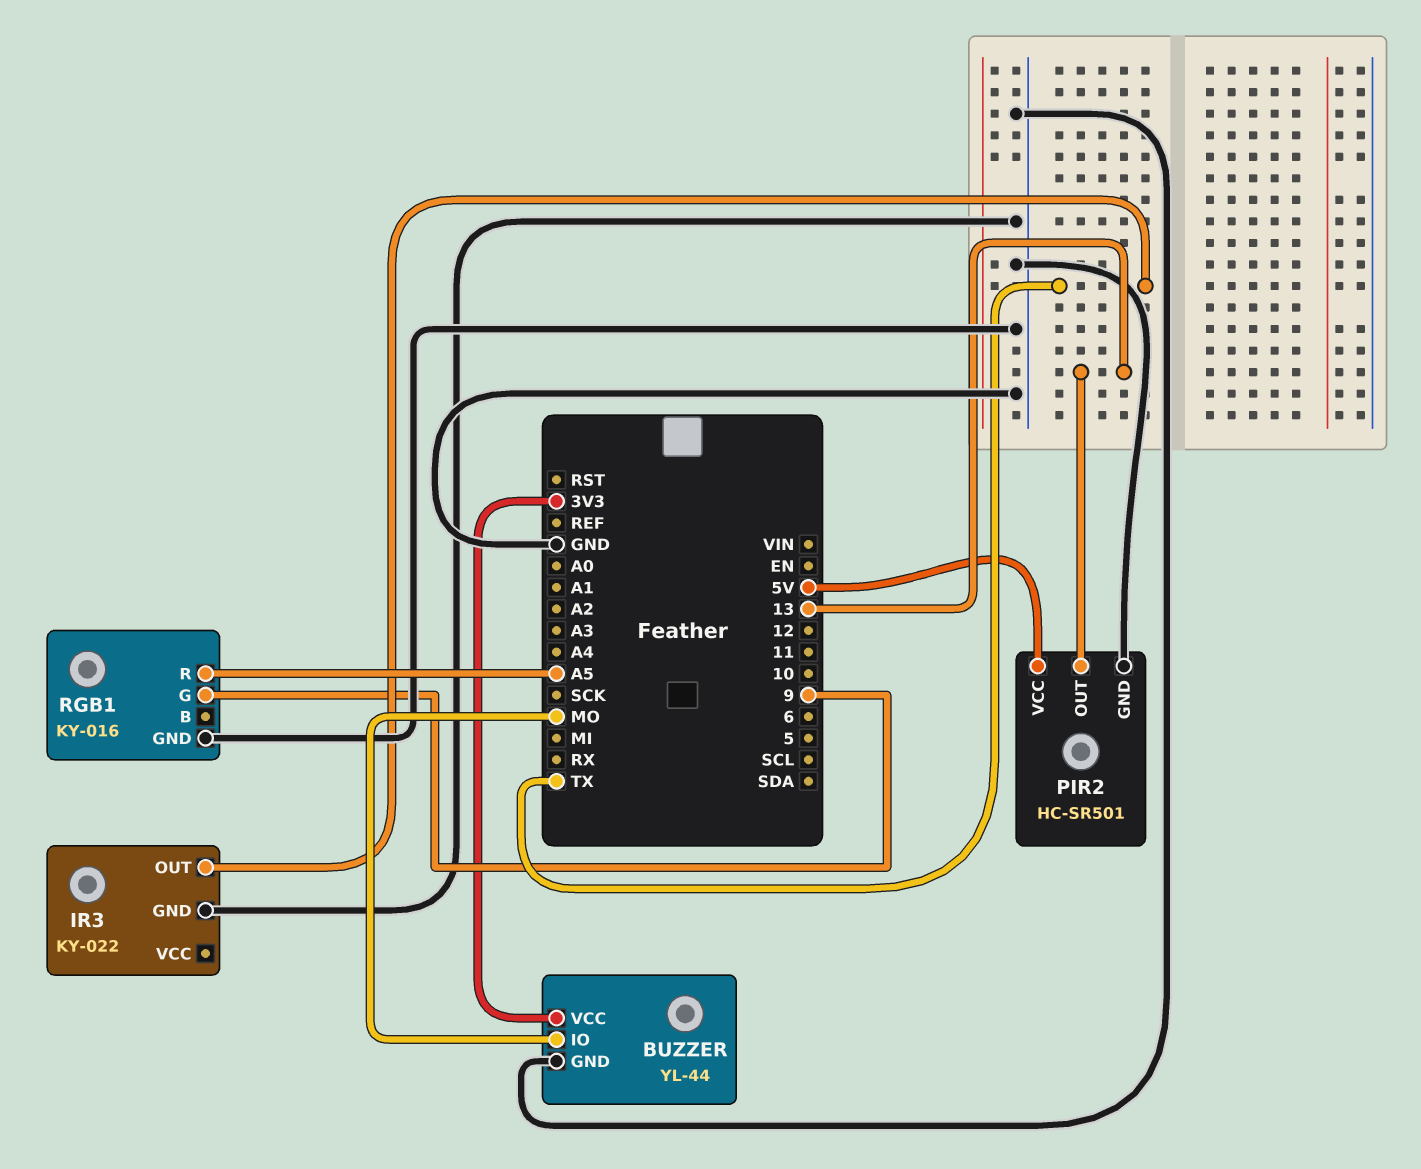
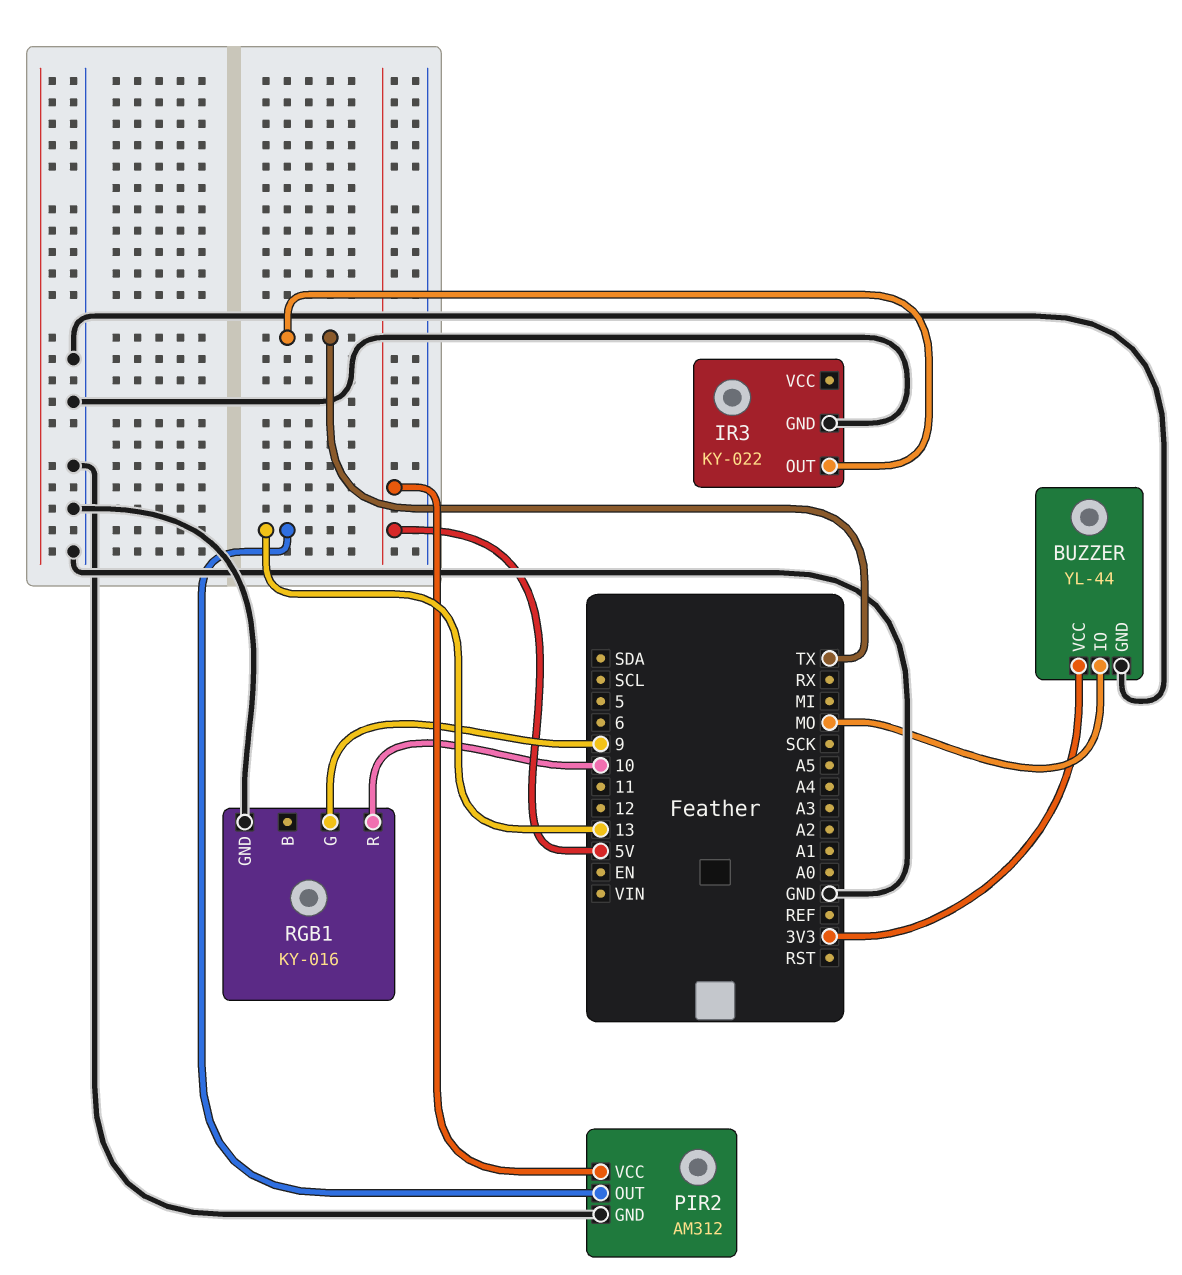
PIR2: HC-SR501 -> AM312
RGB1 pin R: A5 -> 10

